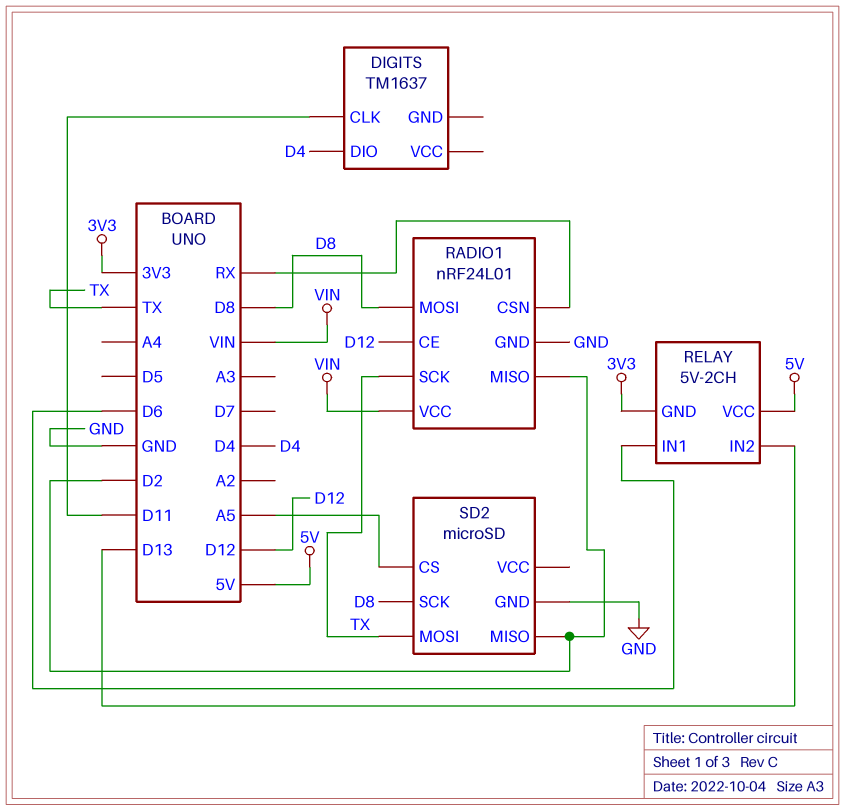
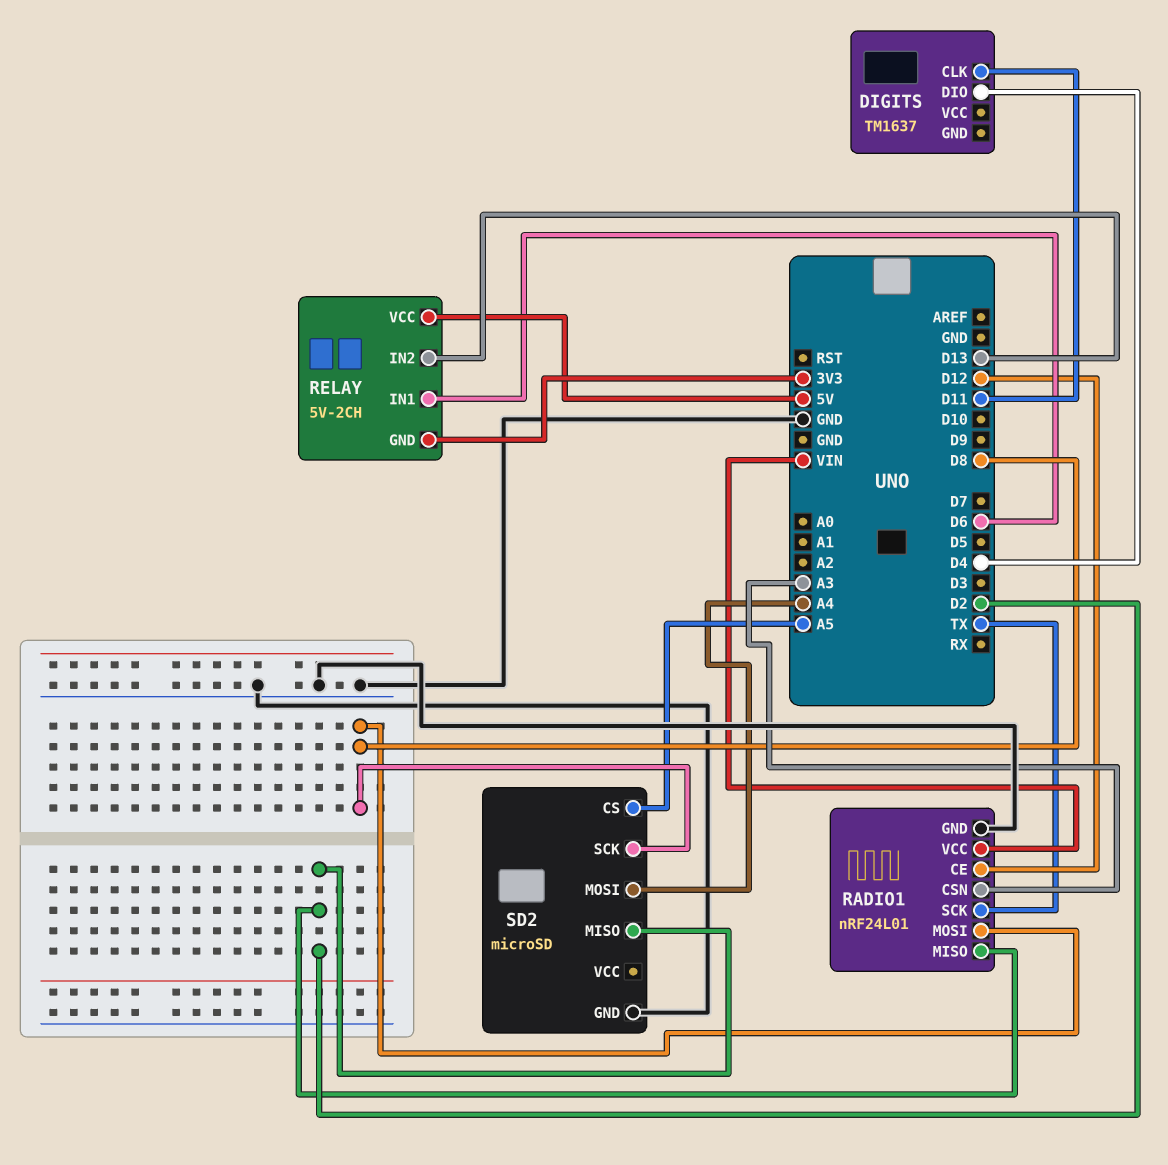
RADIO1 pin CSN: RX -> A3
SD2 pin MOSI: TX -> A4

